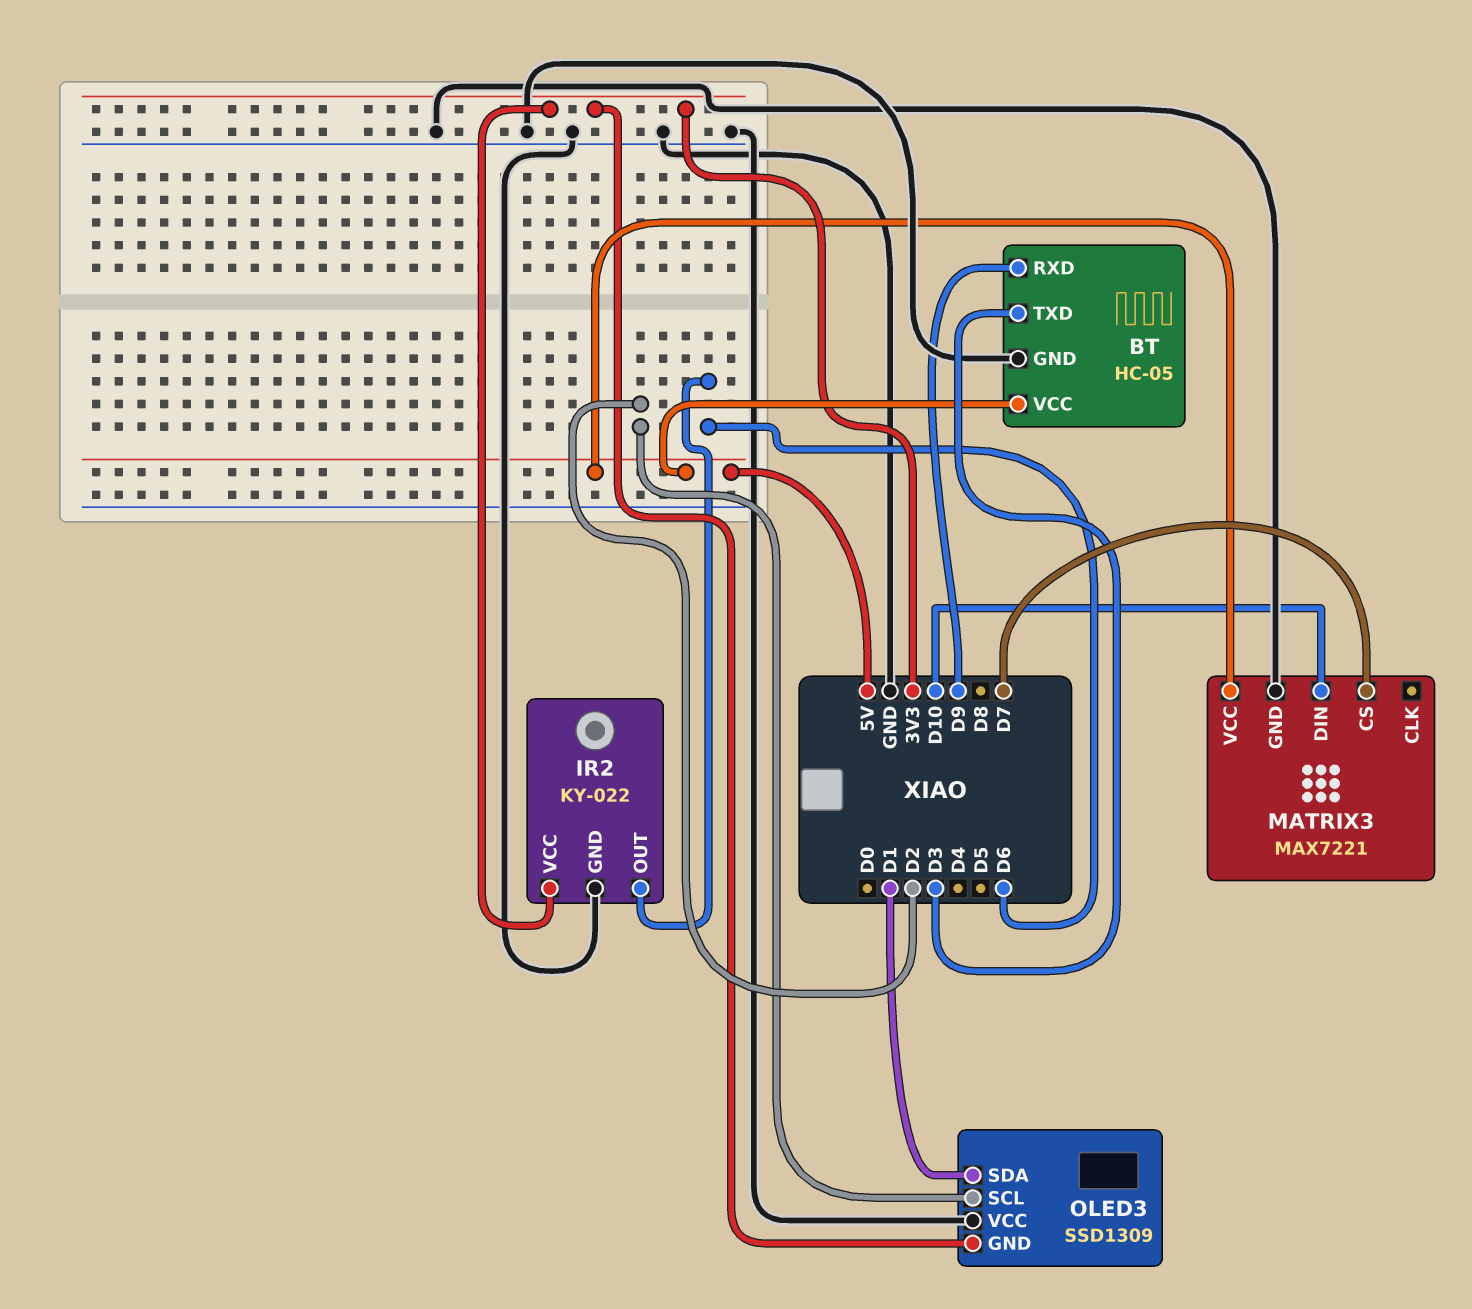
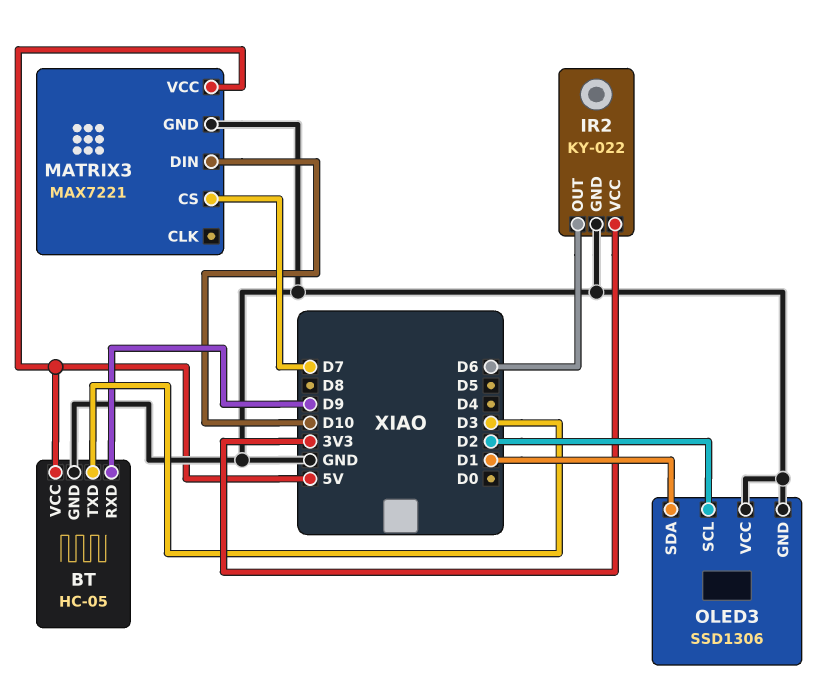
OLED3: SSD1309 -> SSD1306
OLED3 pin GND: 3V3 -> GND

